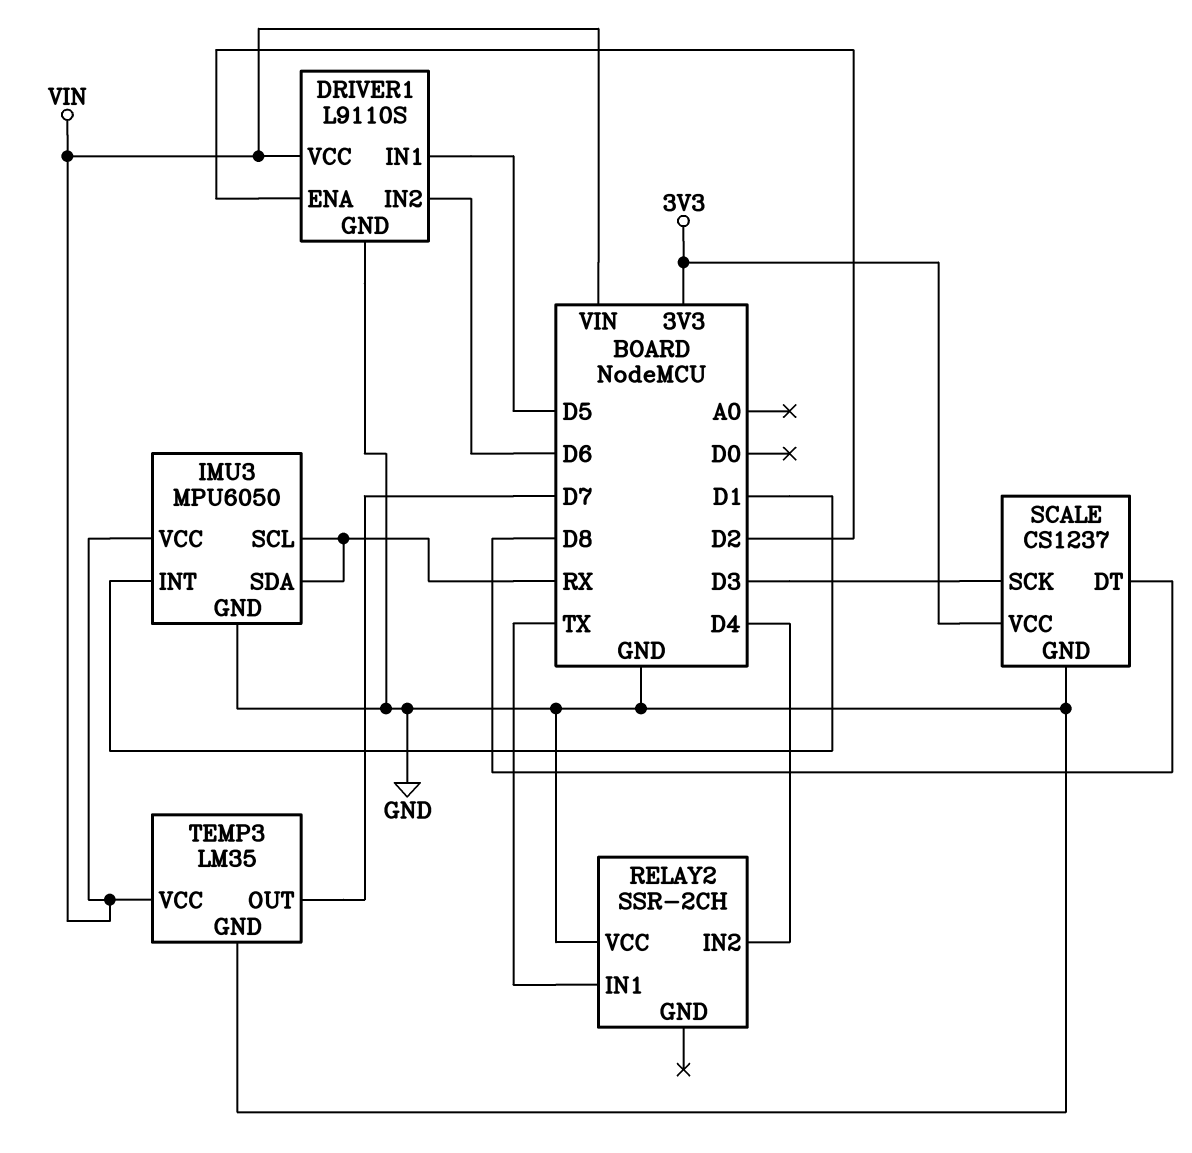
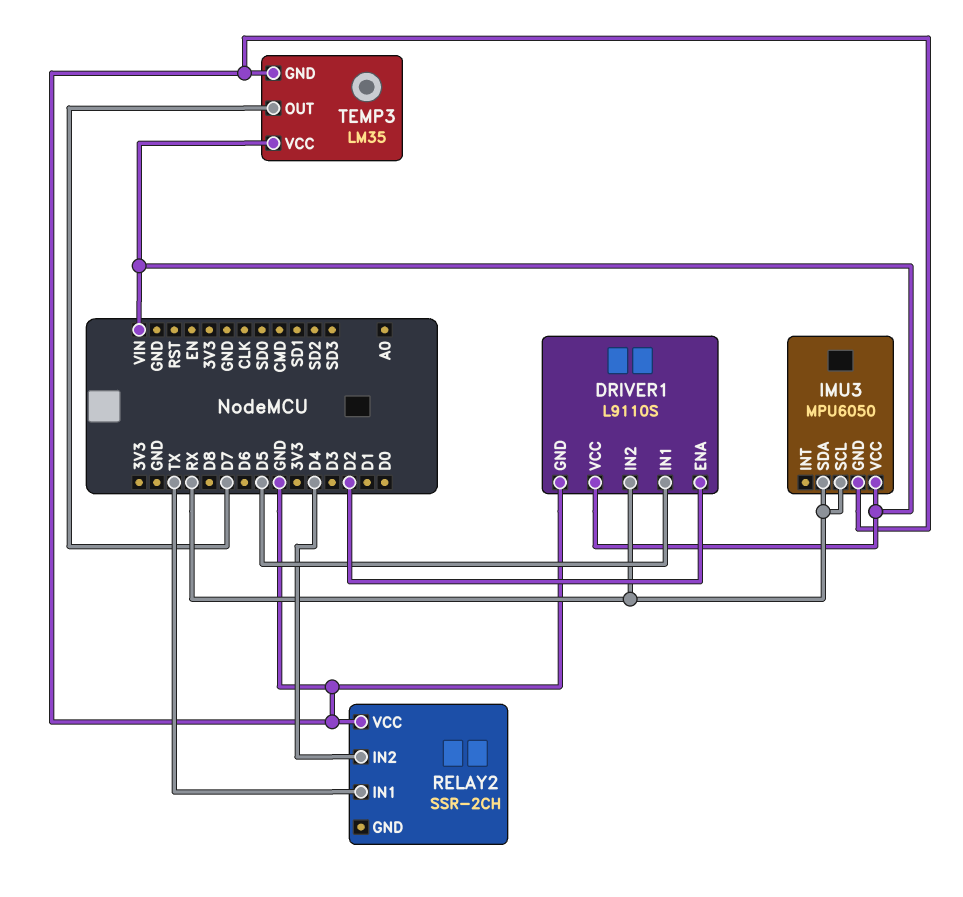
DRIVER1 pin IN2: D6 -> RX
IMU3 pin INT: D1 -> none
SCALE: CS1237 -> none
SCALE pin DT: D8 -> none
SCALE pin GND: GND -> none
SCALE pin SCK: D3 -> none
SCALE pin VCC: 3V3 -> none

